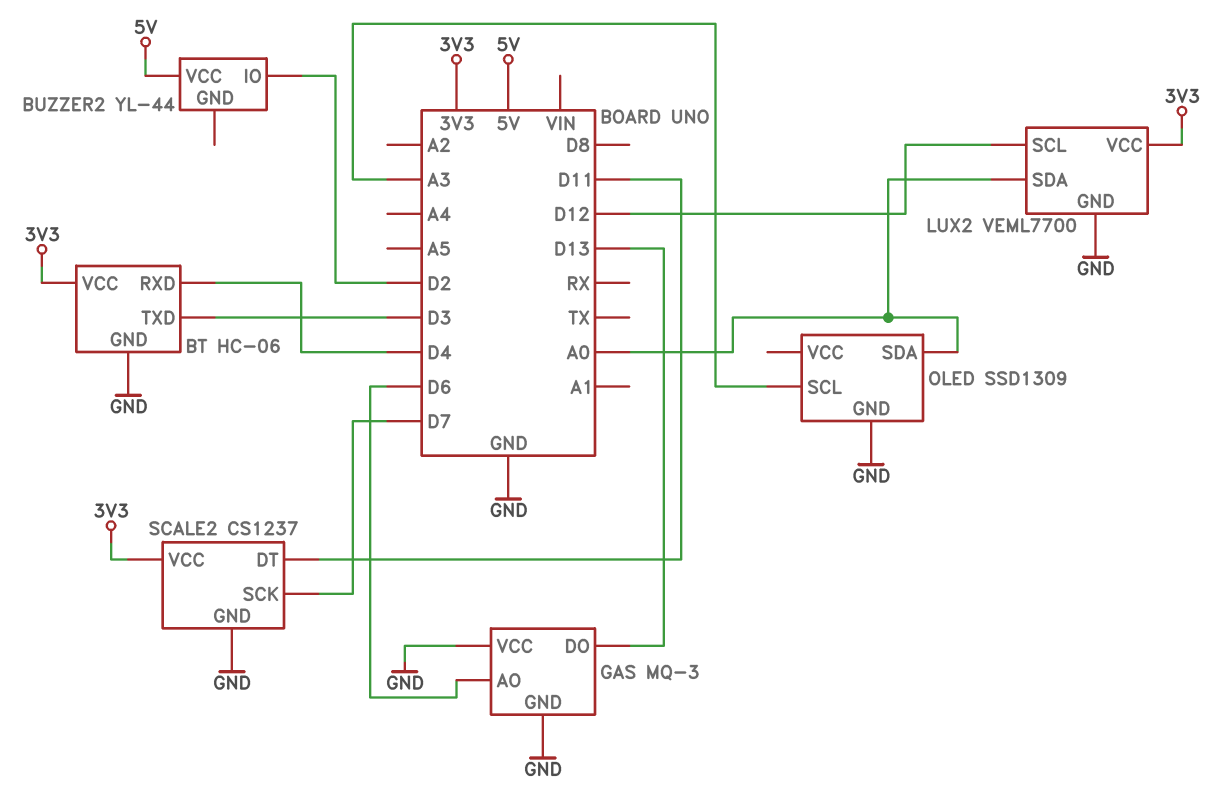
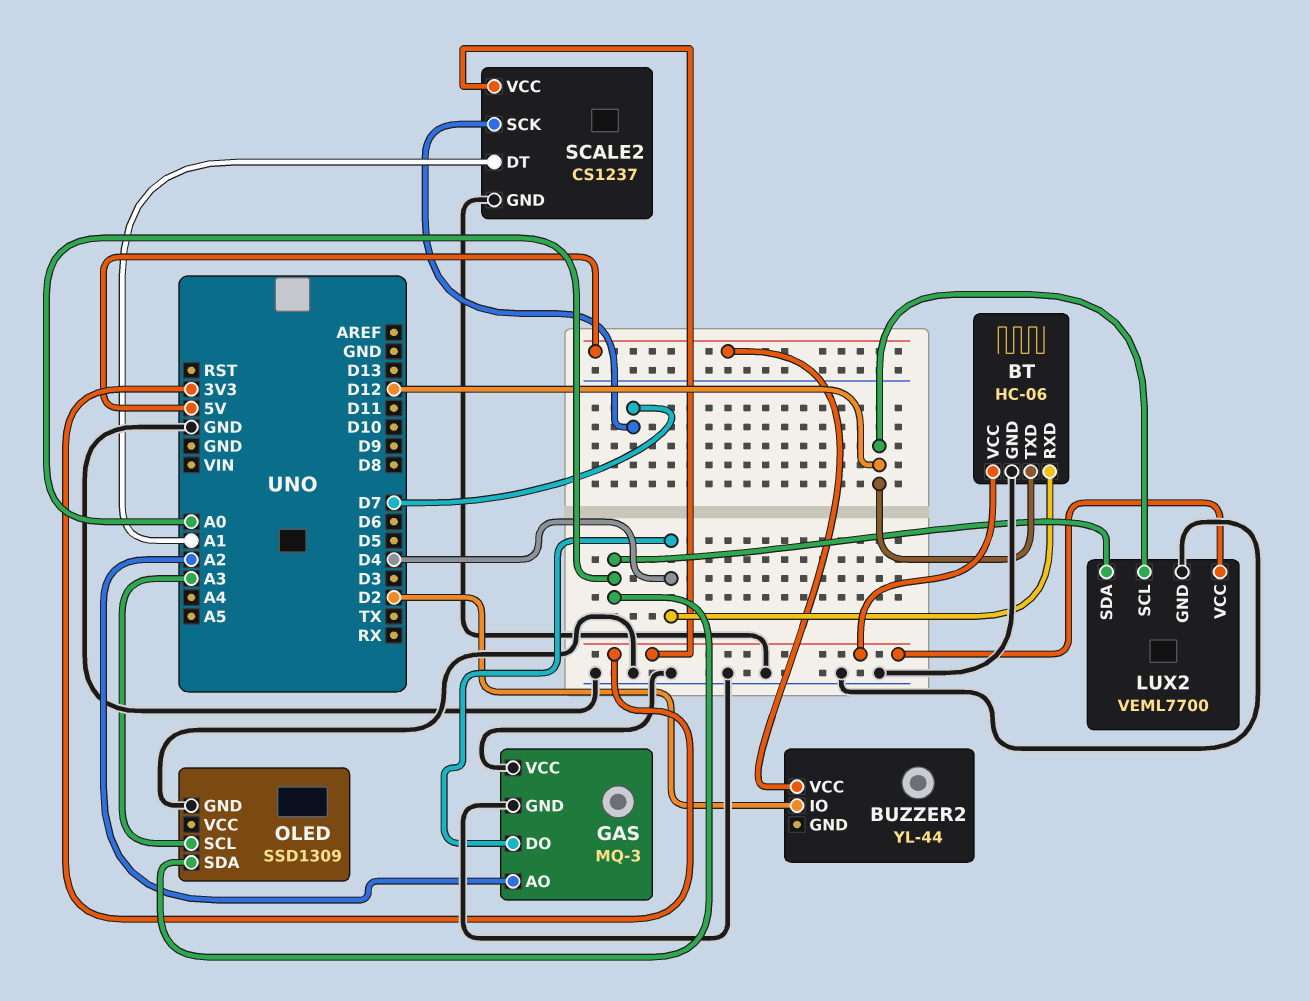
BT pin TXD: D3 -> D12
GAS pin AO: D6 -> A2
GAS pin DO: D13 -> D4
SCALE2 pin DT: D11 -> A1

